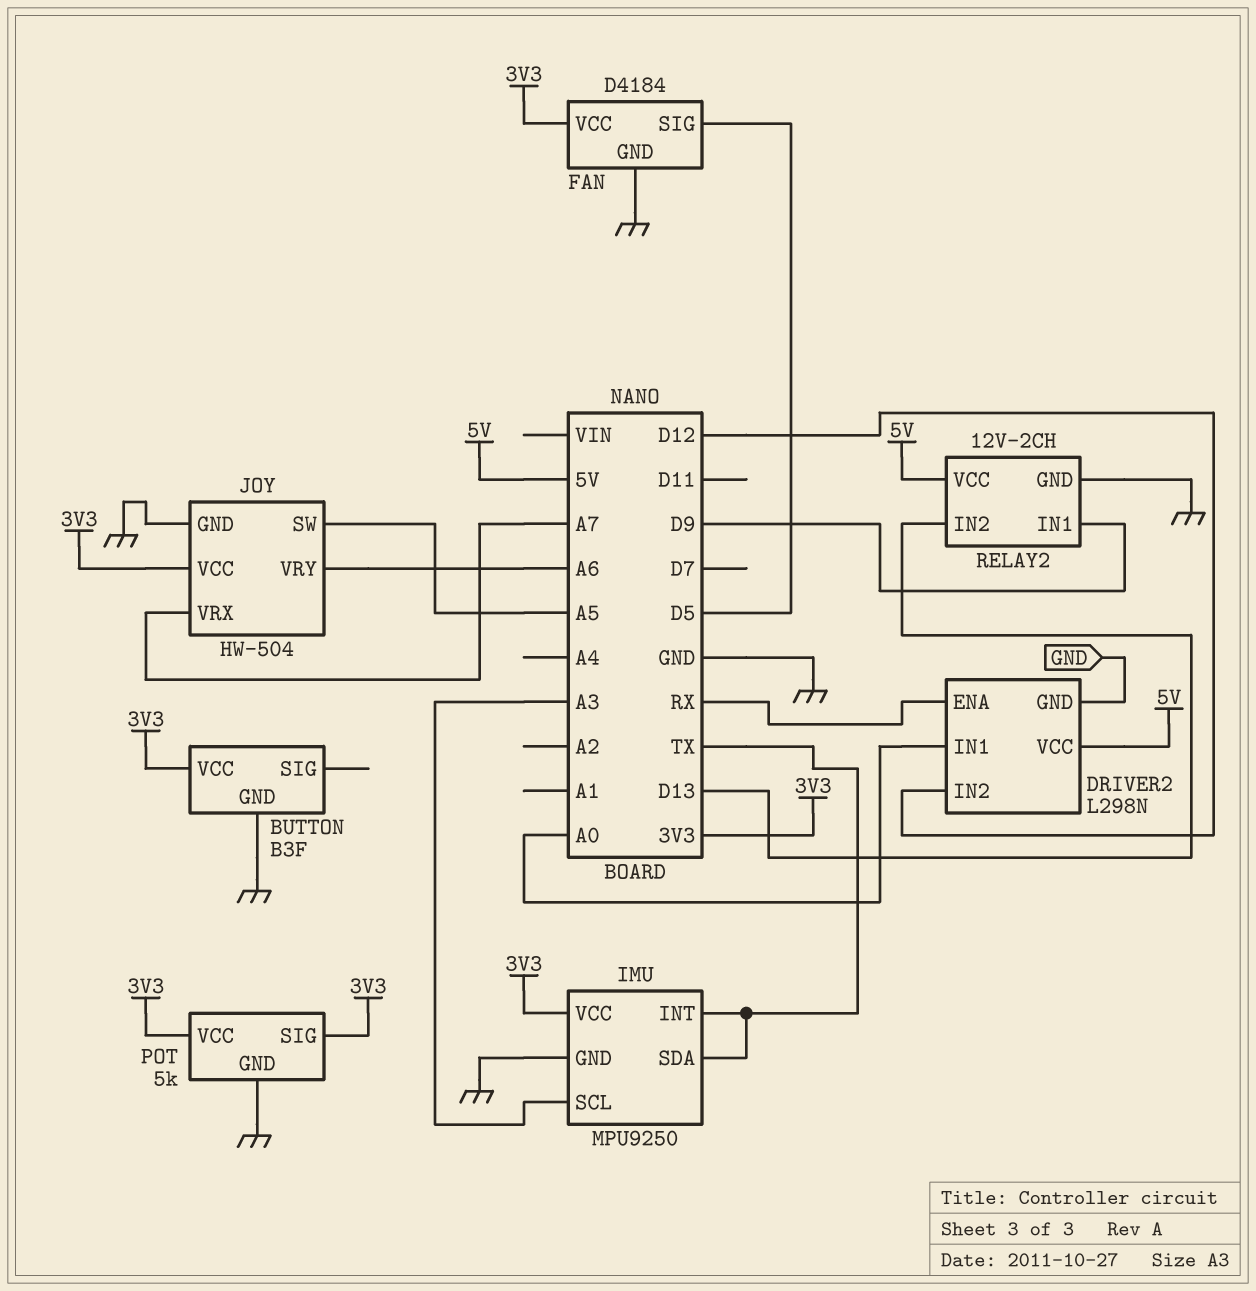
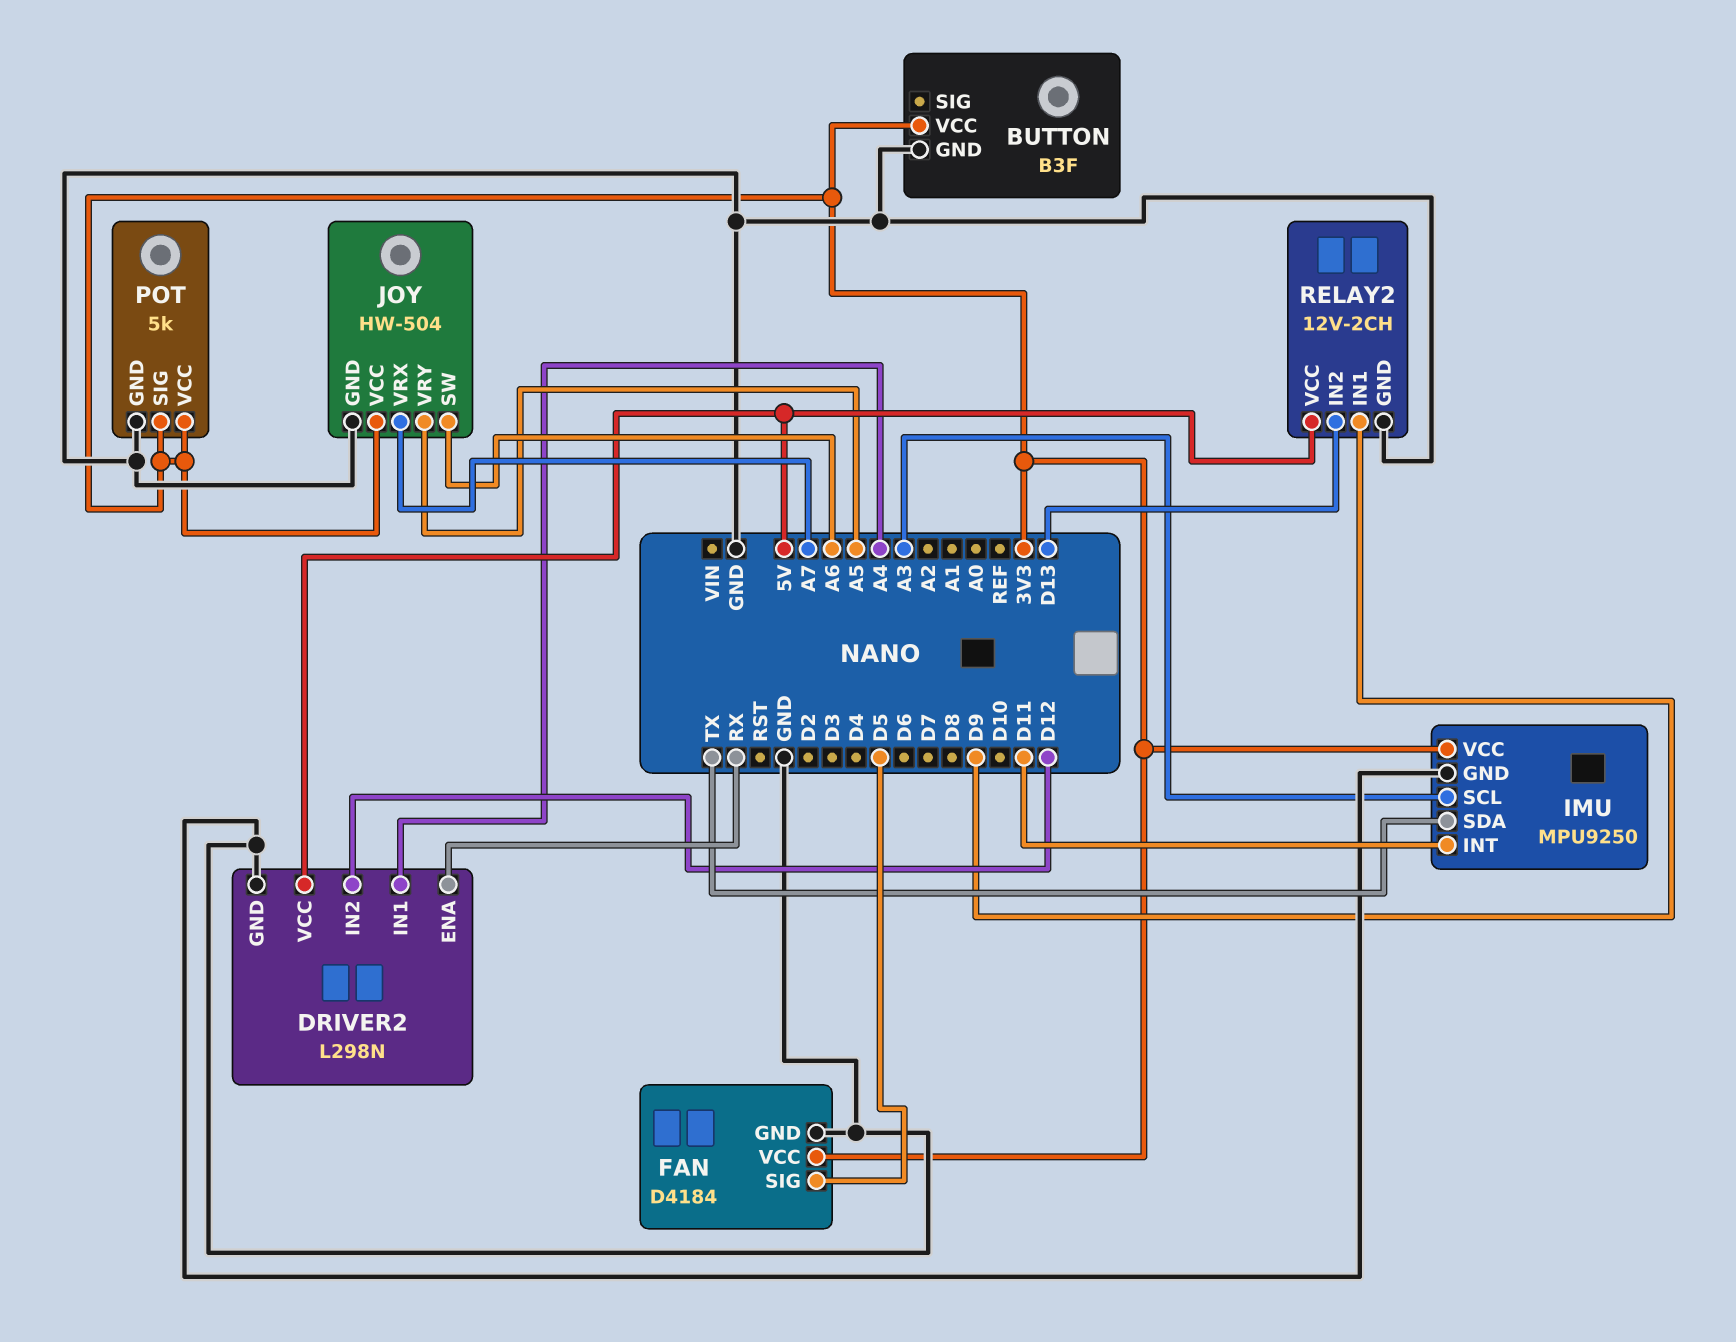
DRIVER2 pin IN1: A0 -> A4
IMU pin INT: TX -> D11
JOY pin SW: A5 -> A6
JOY pin VRY: A6 -> A5

